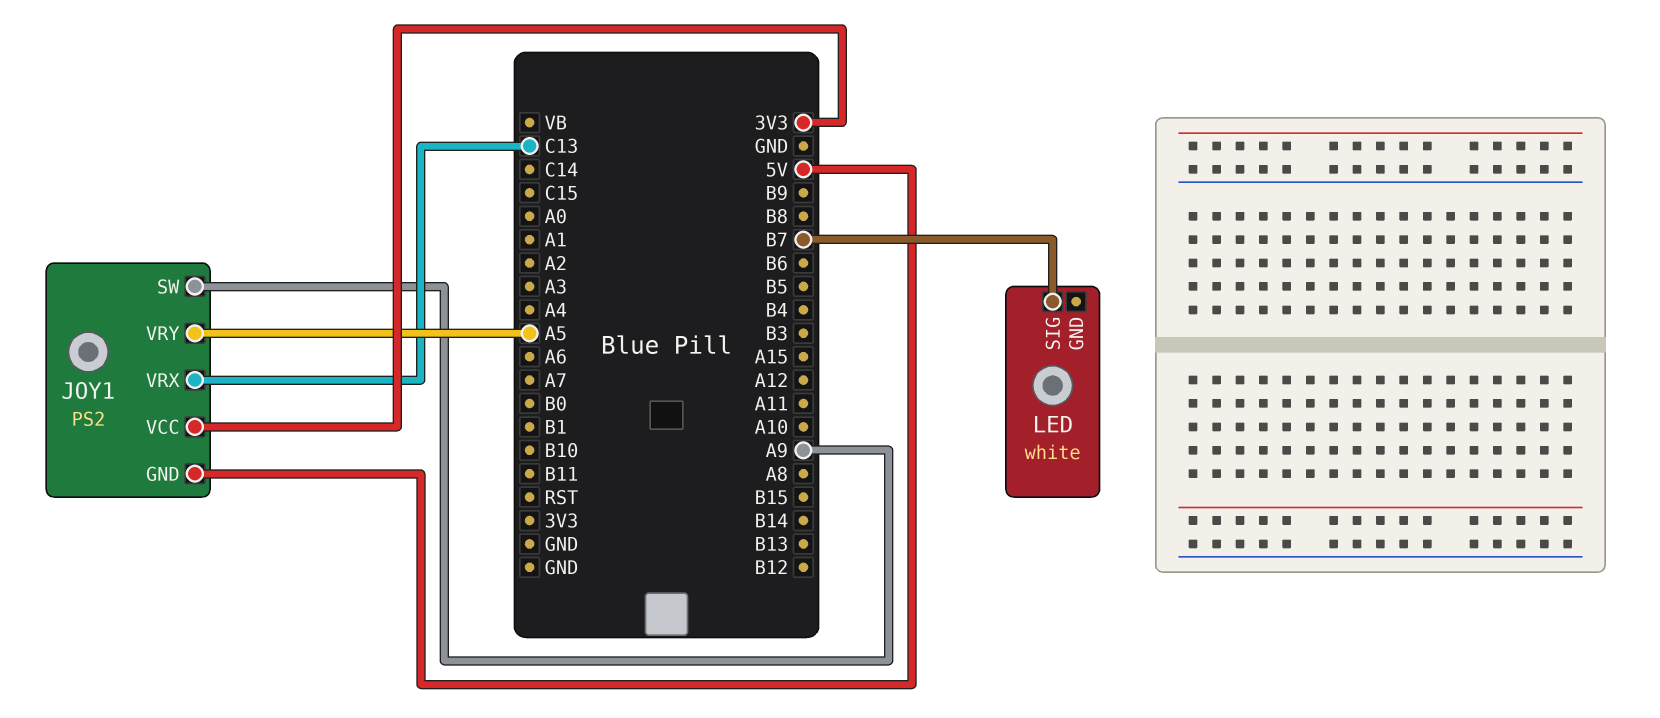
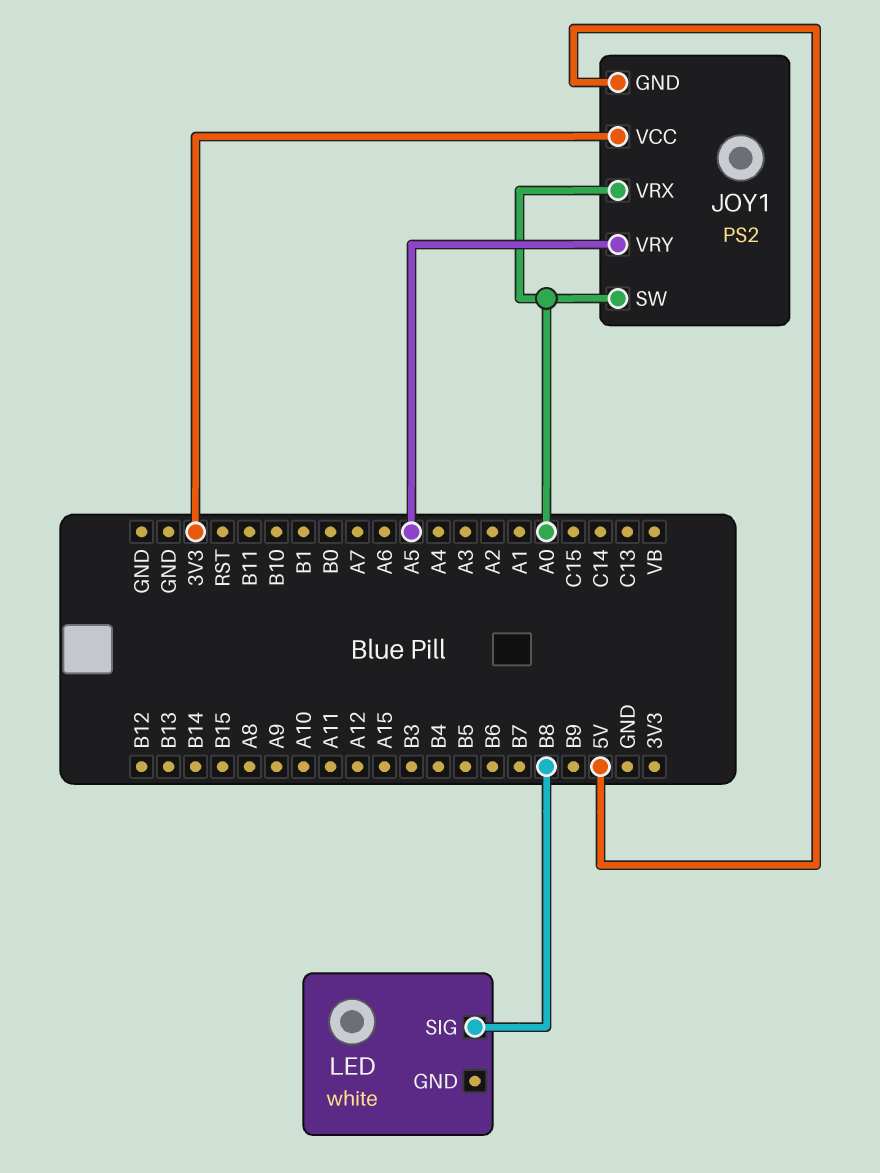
JOY1 pin SW: A9 -> A0
JOY1 pin VRX: C13 -> A0
LED pin SIG: B7 -> B8

